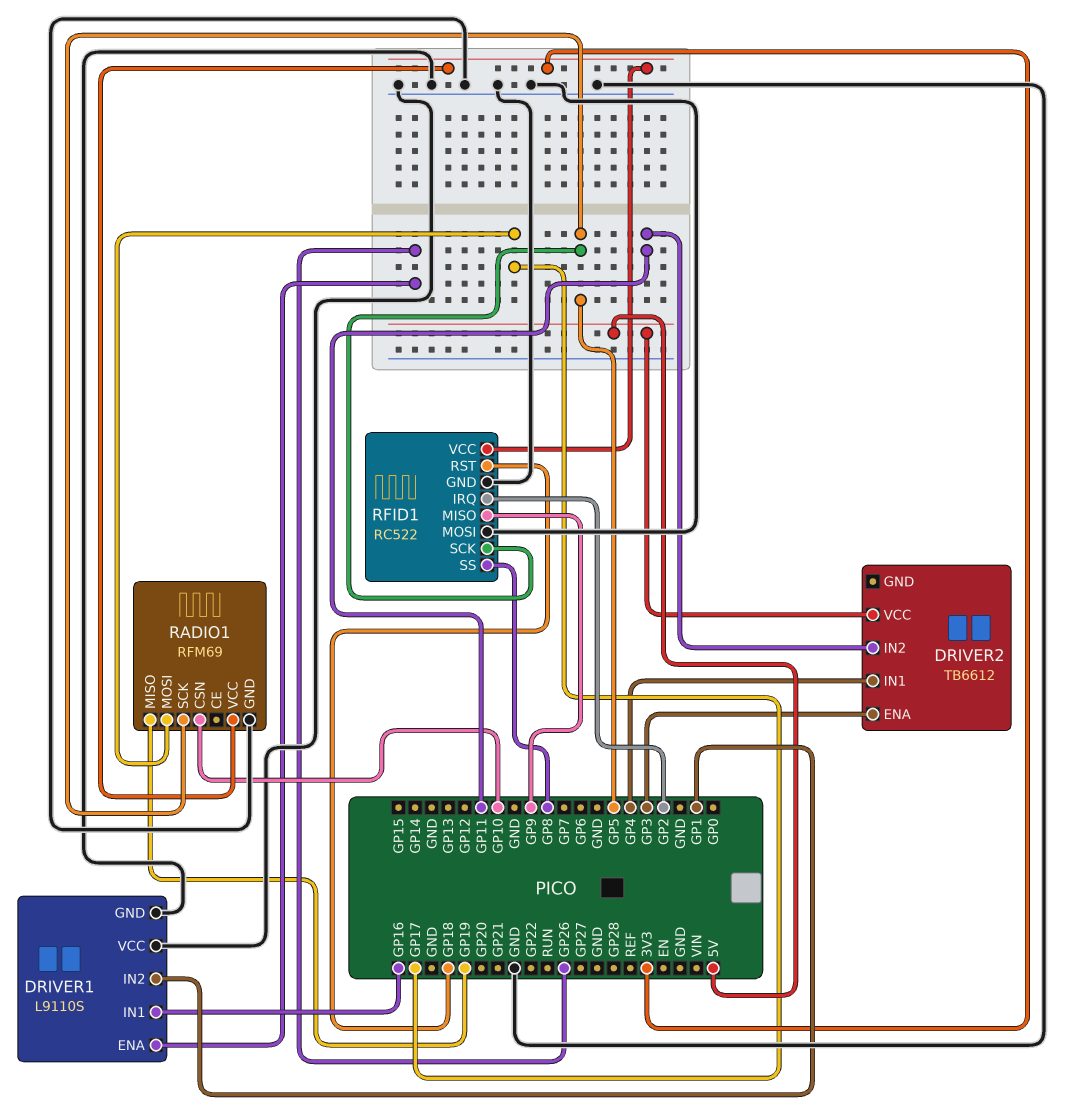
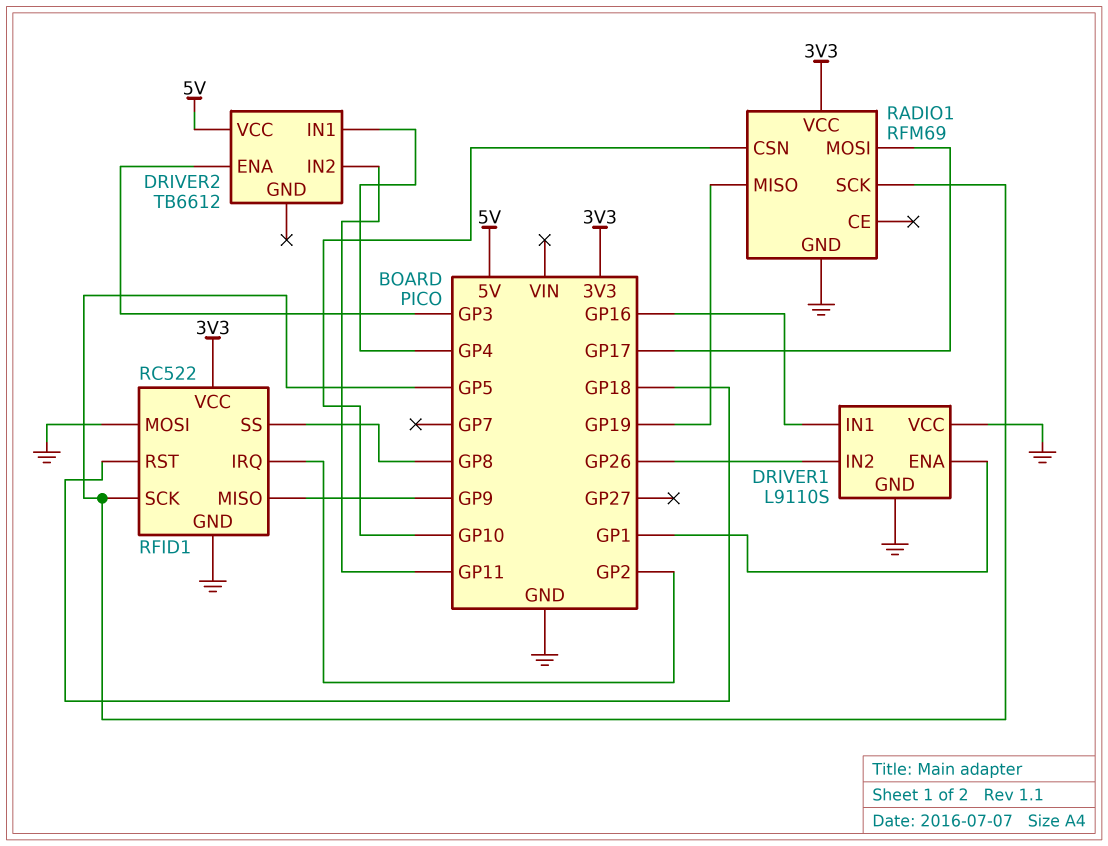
DRIVER1 pin ENA: GP26 -> GP1
DRIVER1 pin IN2: GP1 -> GP26

